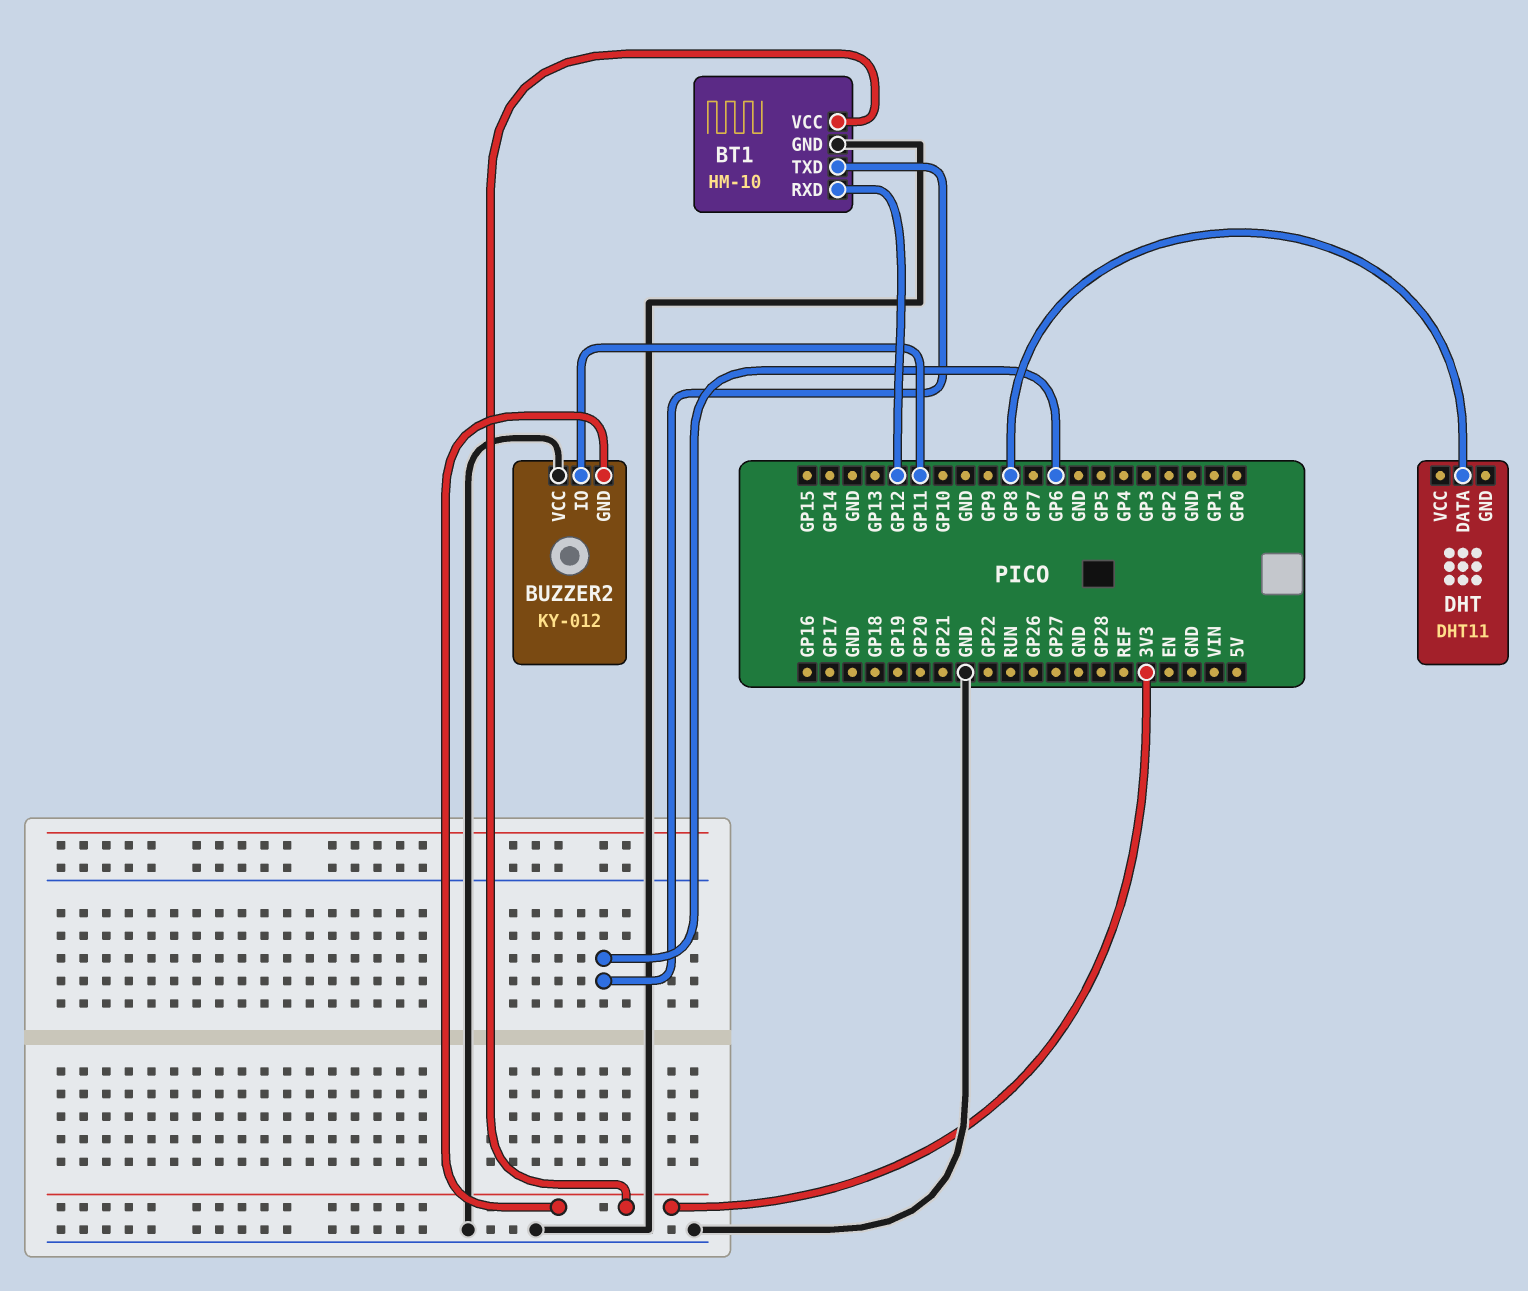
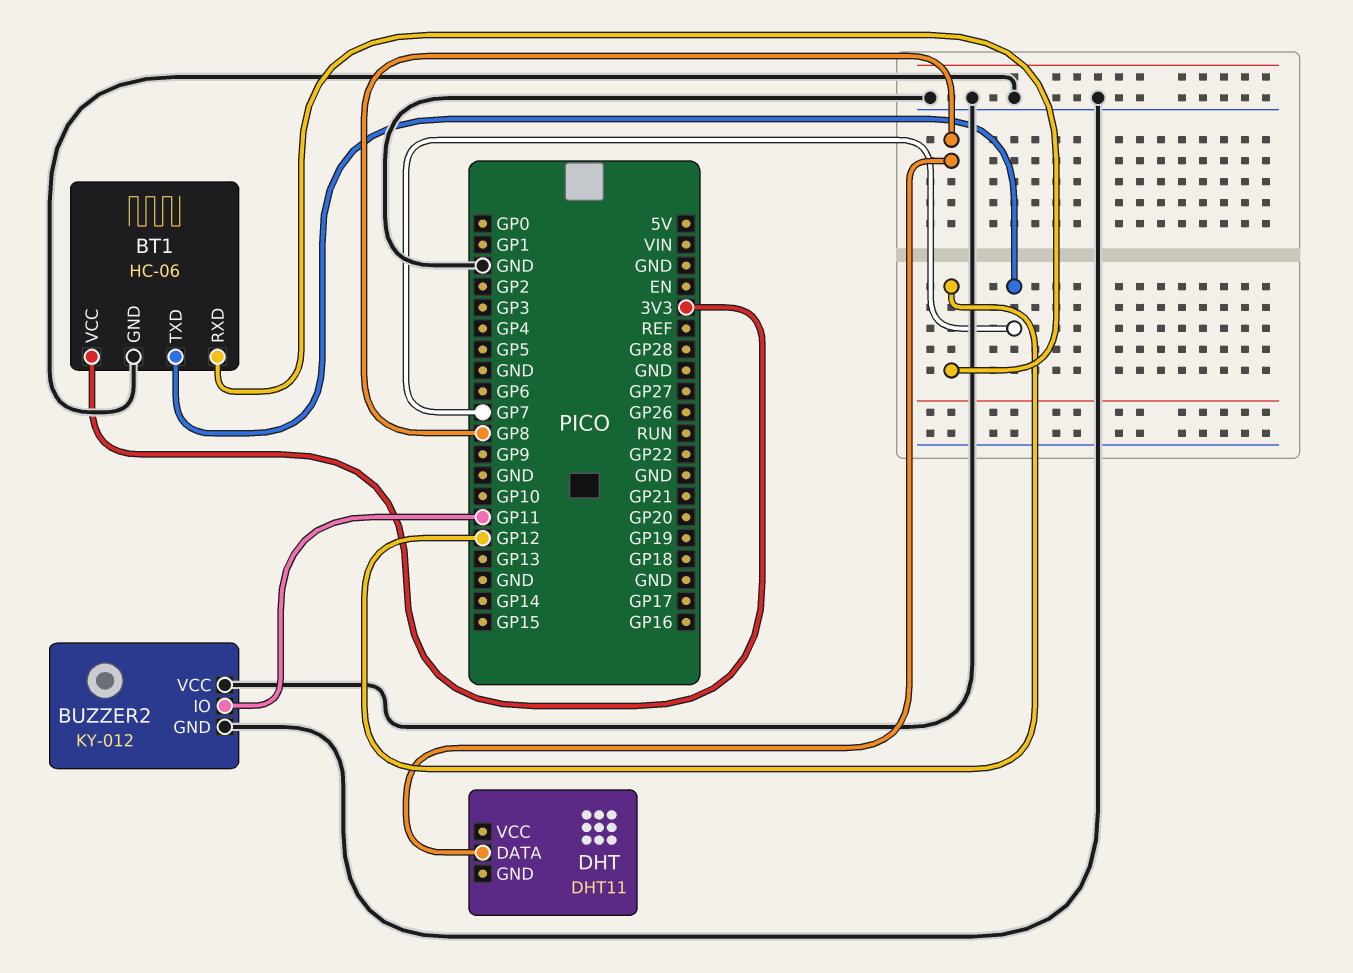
BT1: HM-10 -> HC-06
BT1 pin TXD: GP6 -> GP7
BUZZER2 pin GND: 3V3 -> GND

